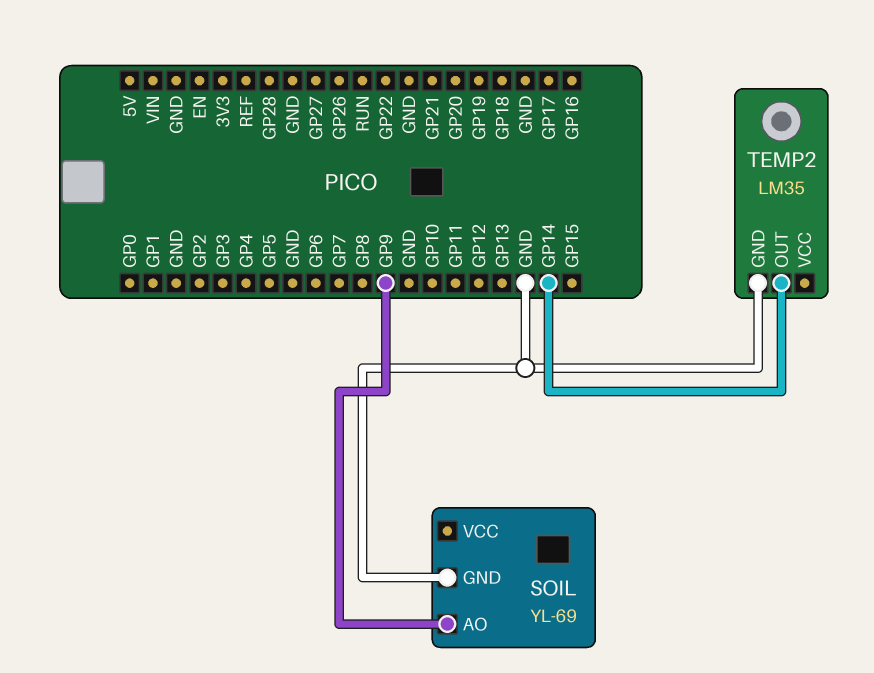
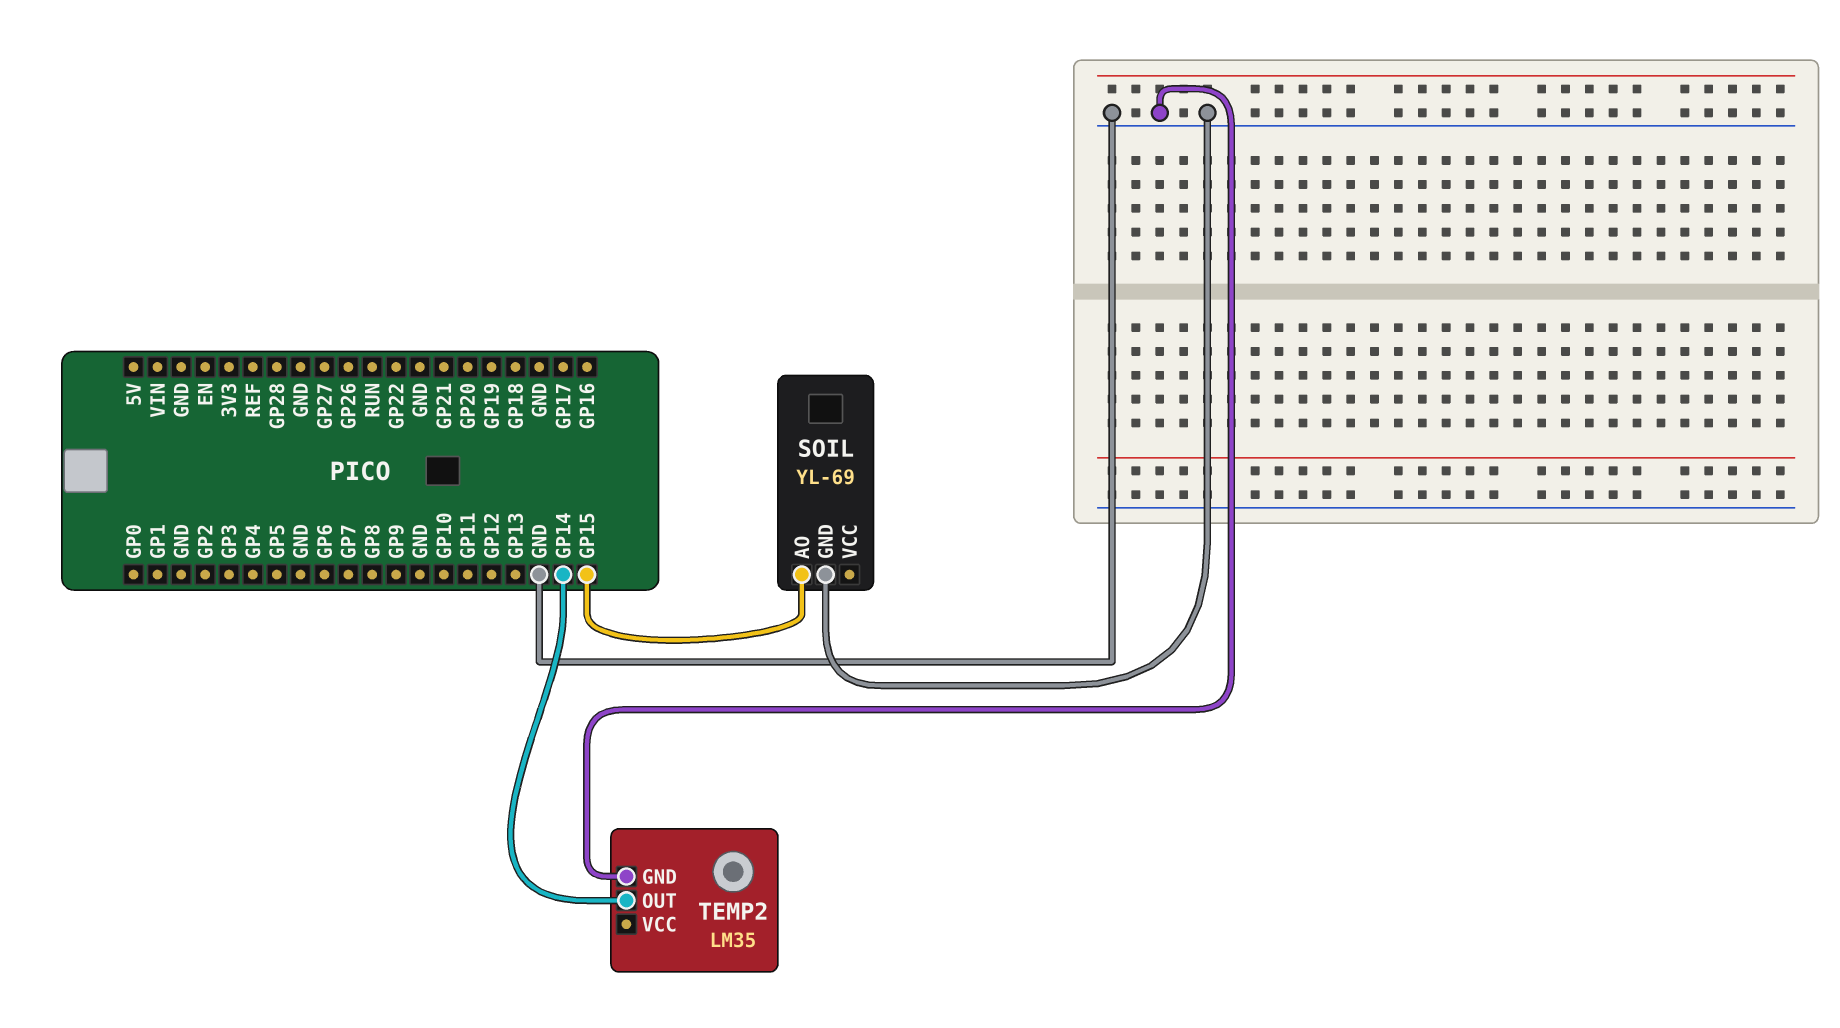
SOIL pin AO: GP9 -> GP15

